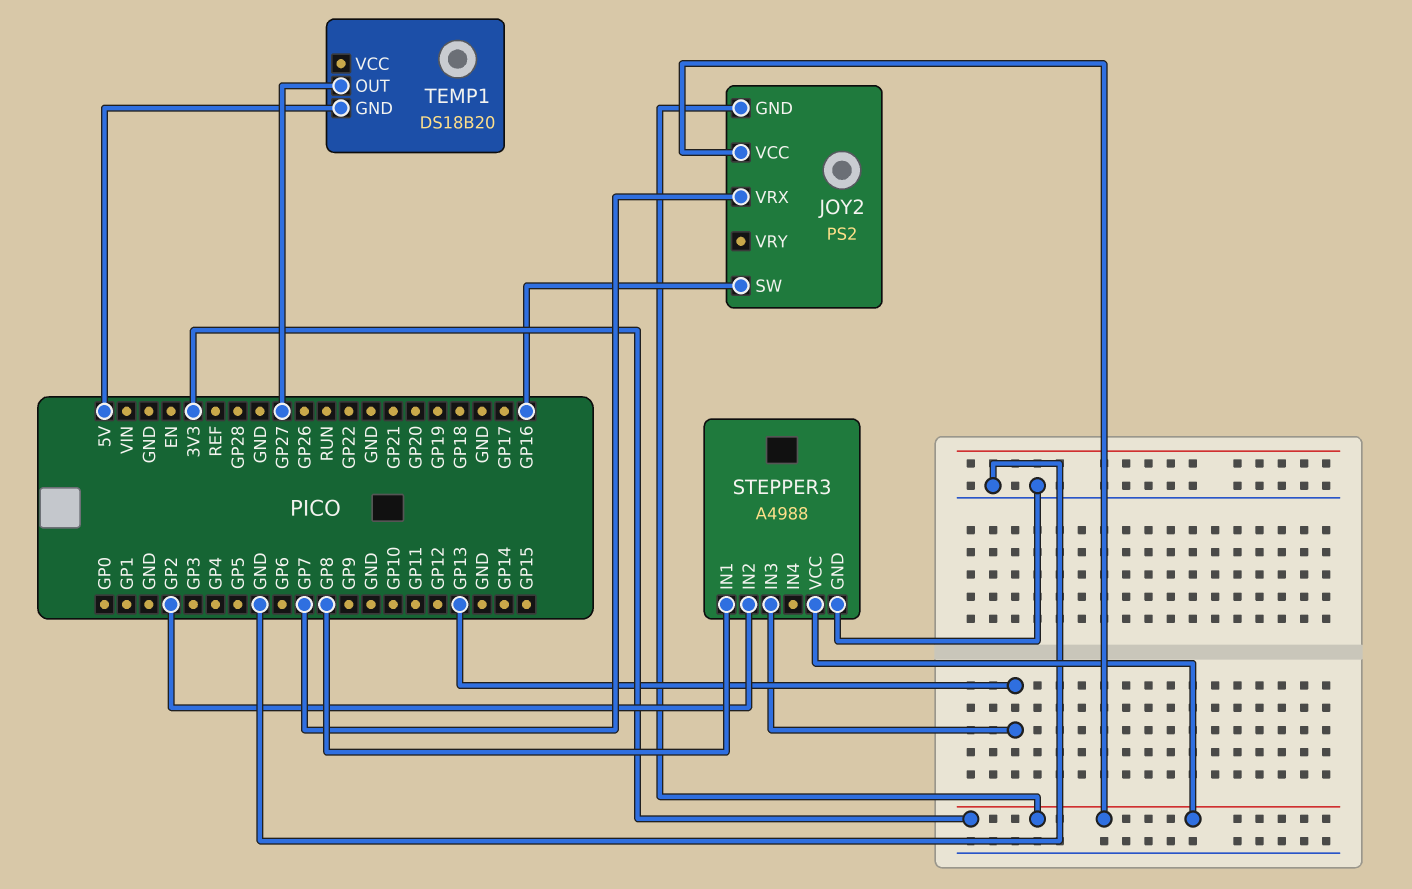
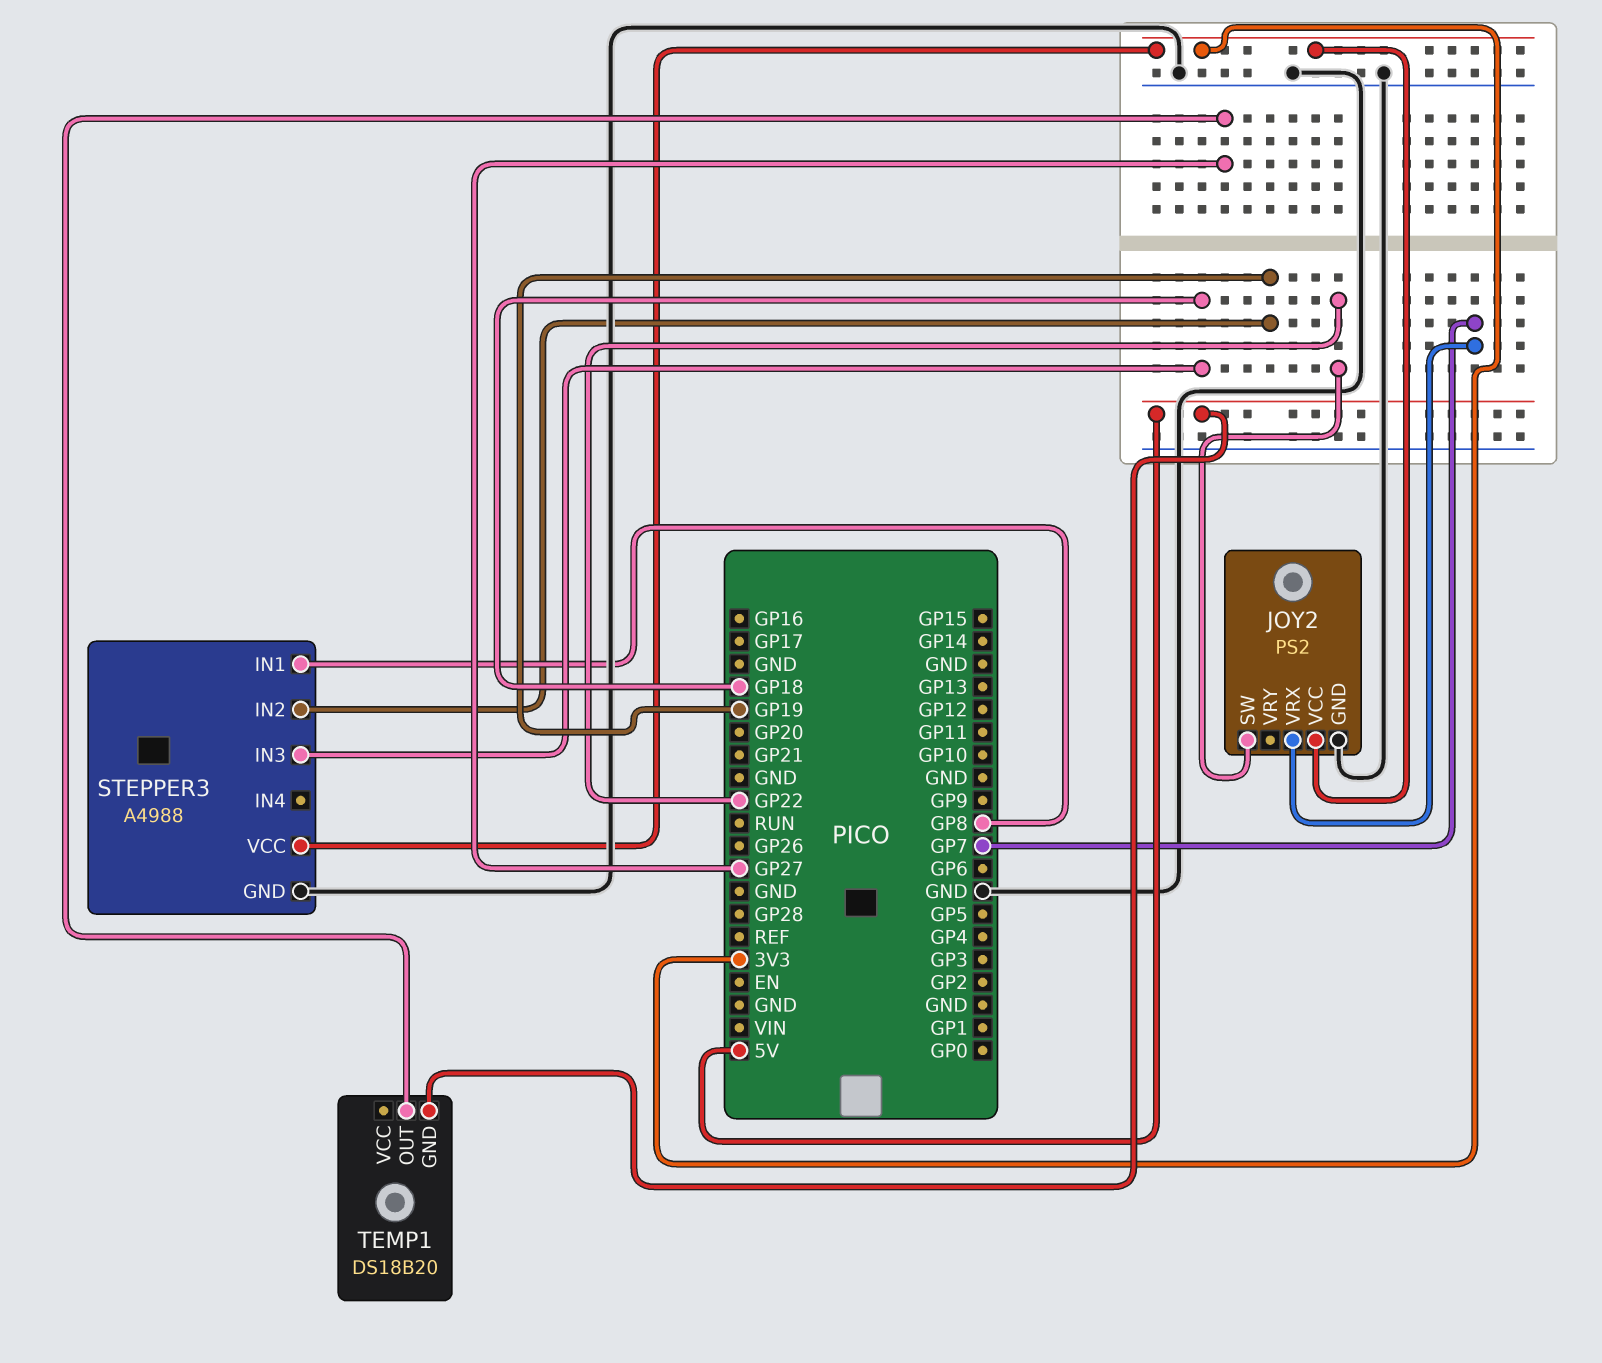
JOY2 pin GND: 3V3 -> GND
JOY2 pin SW: GP16 -> GP22
STEPPER3 pin IN2: GP2 -> GP19
STEPPER3 pin IN3: GP13 -> GP18

